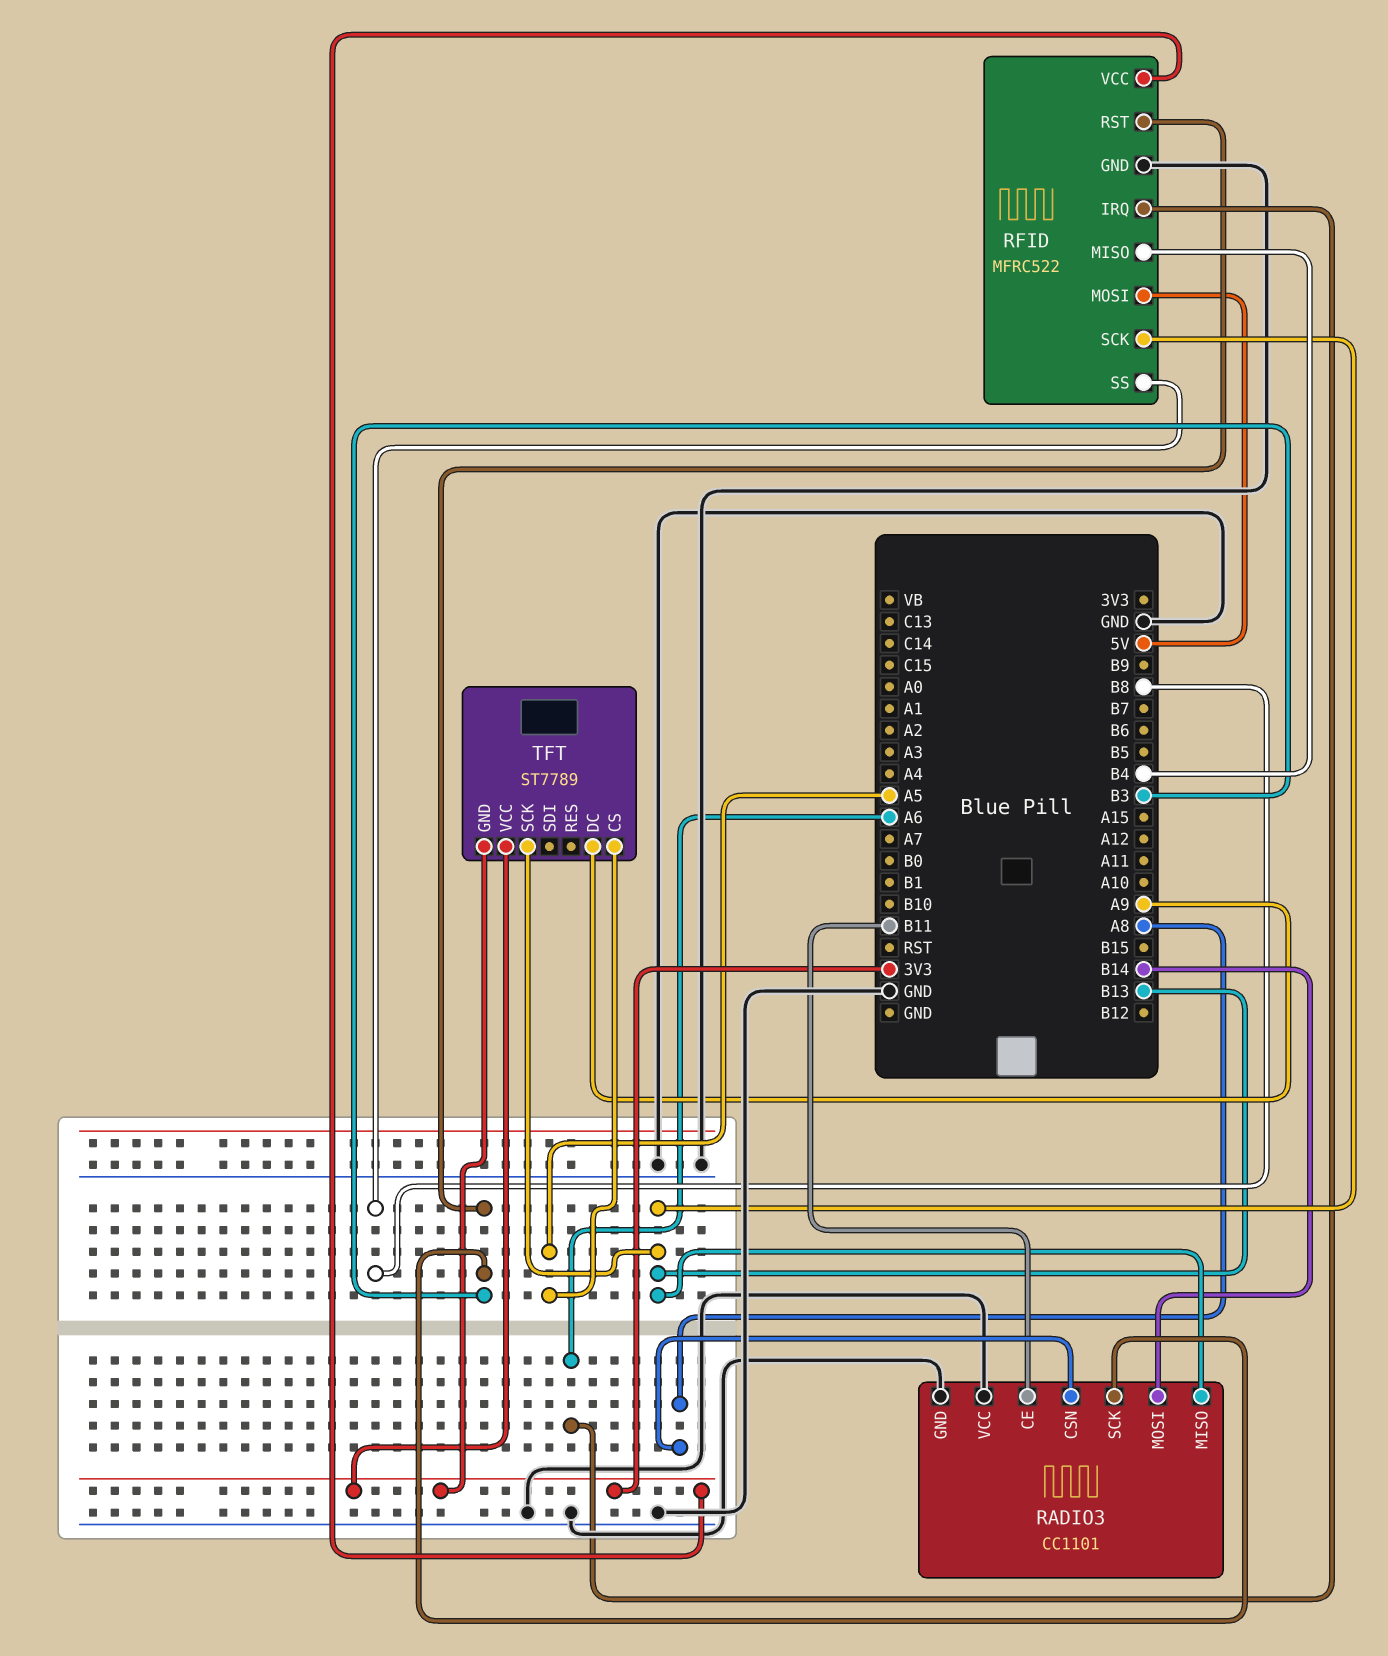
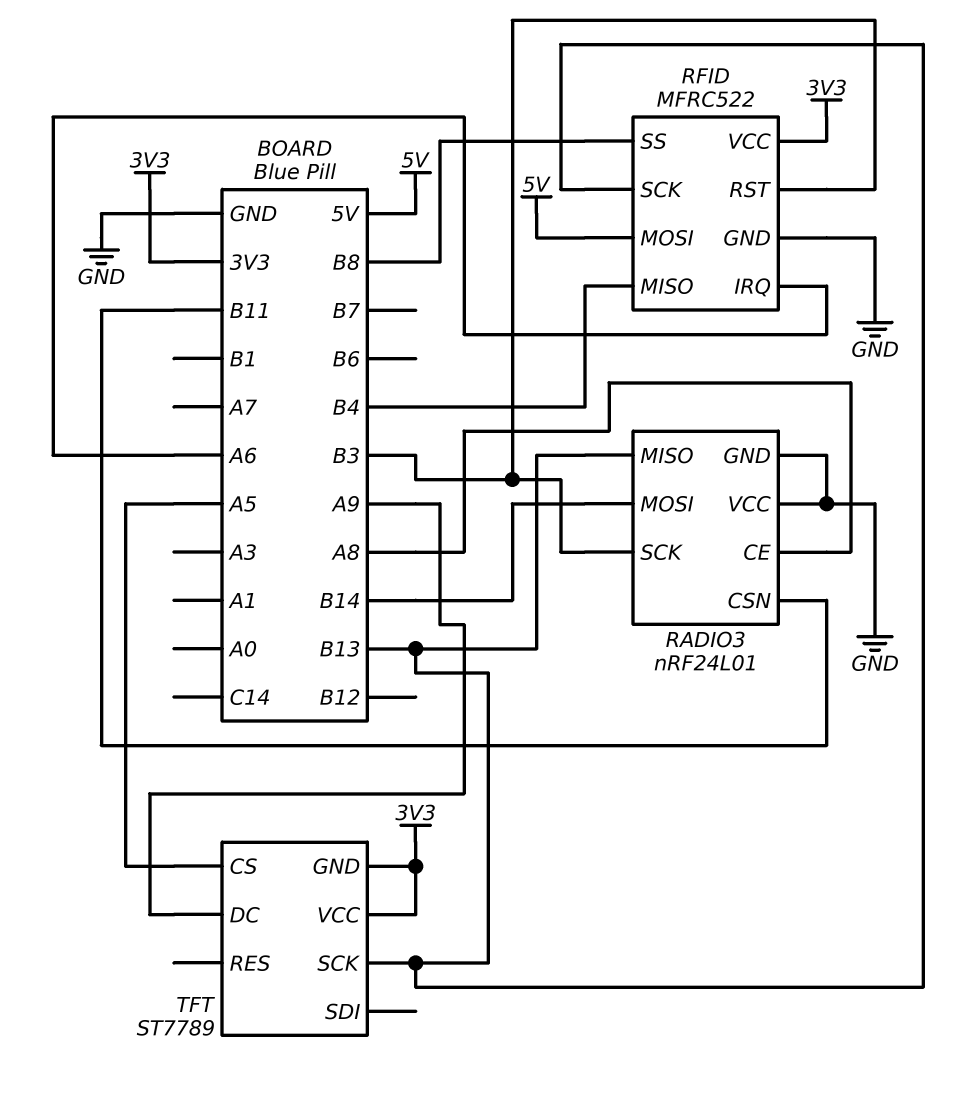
RADIO3: CC1101 -> nRF24L01
RADIO3 pin CE: B11 -> A8
RADIO3 pin CSN: A8 -> B11

